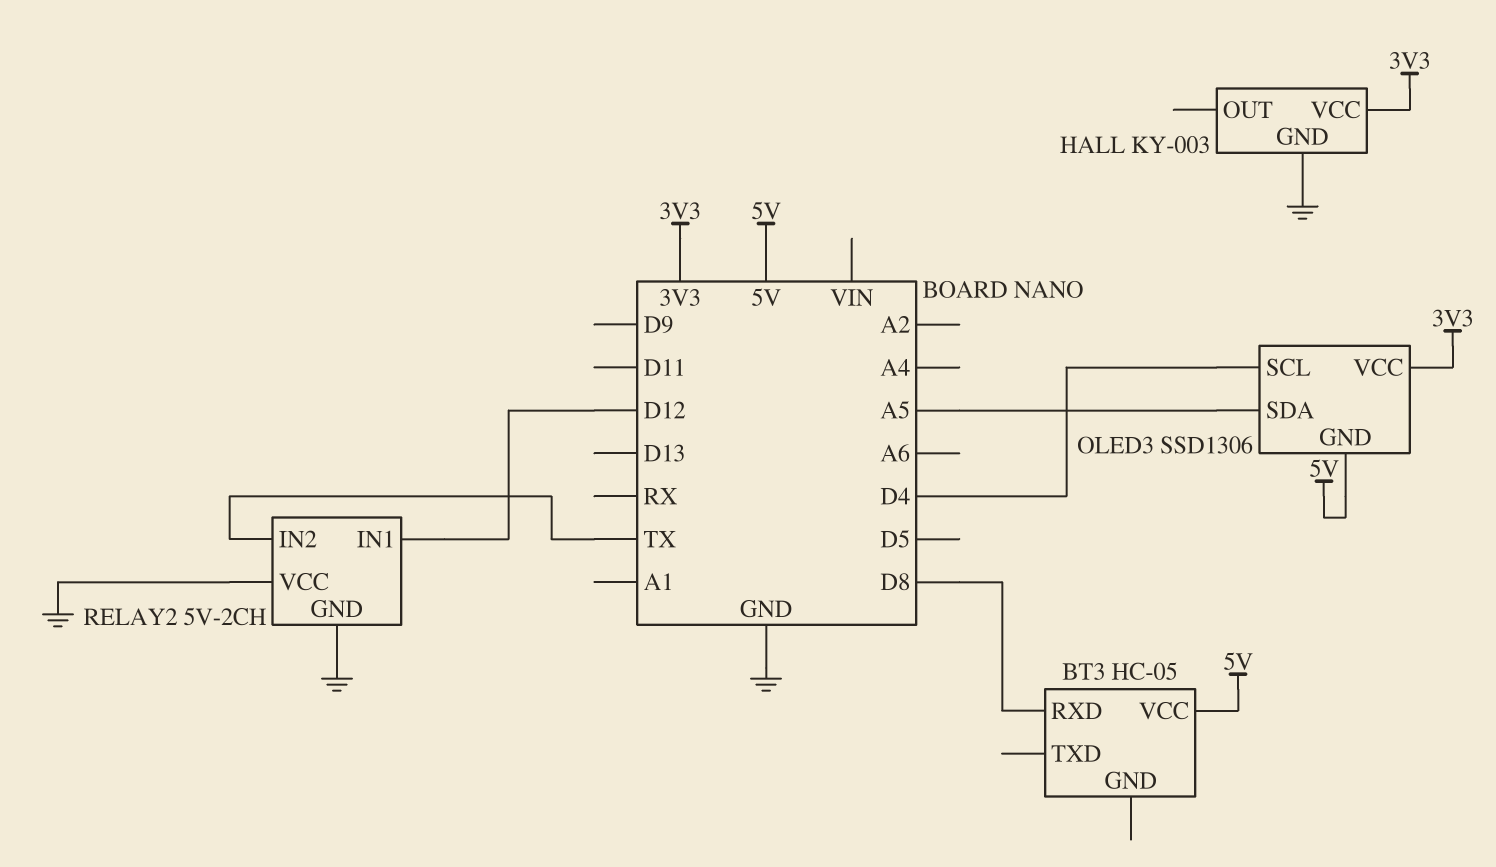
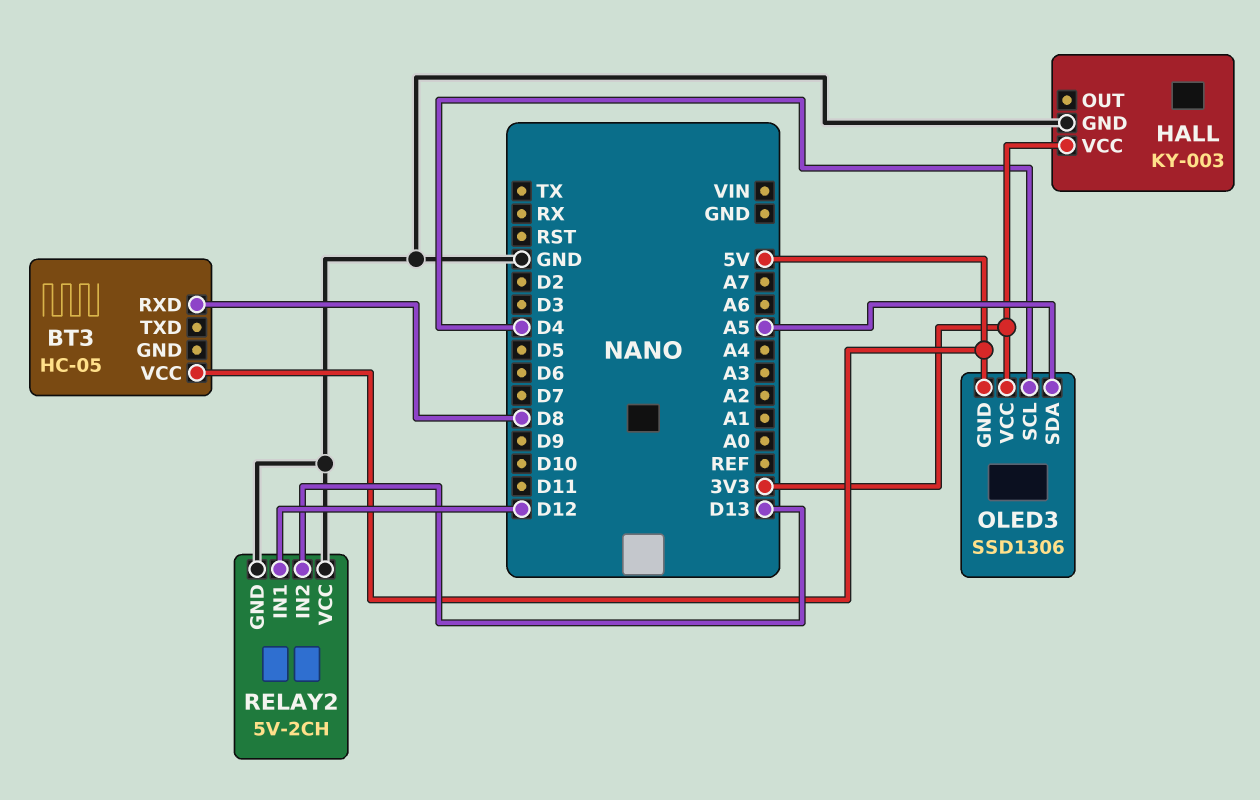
RELAY2 pin IN2: TX -> D13

